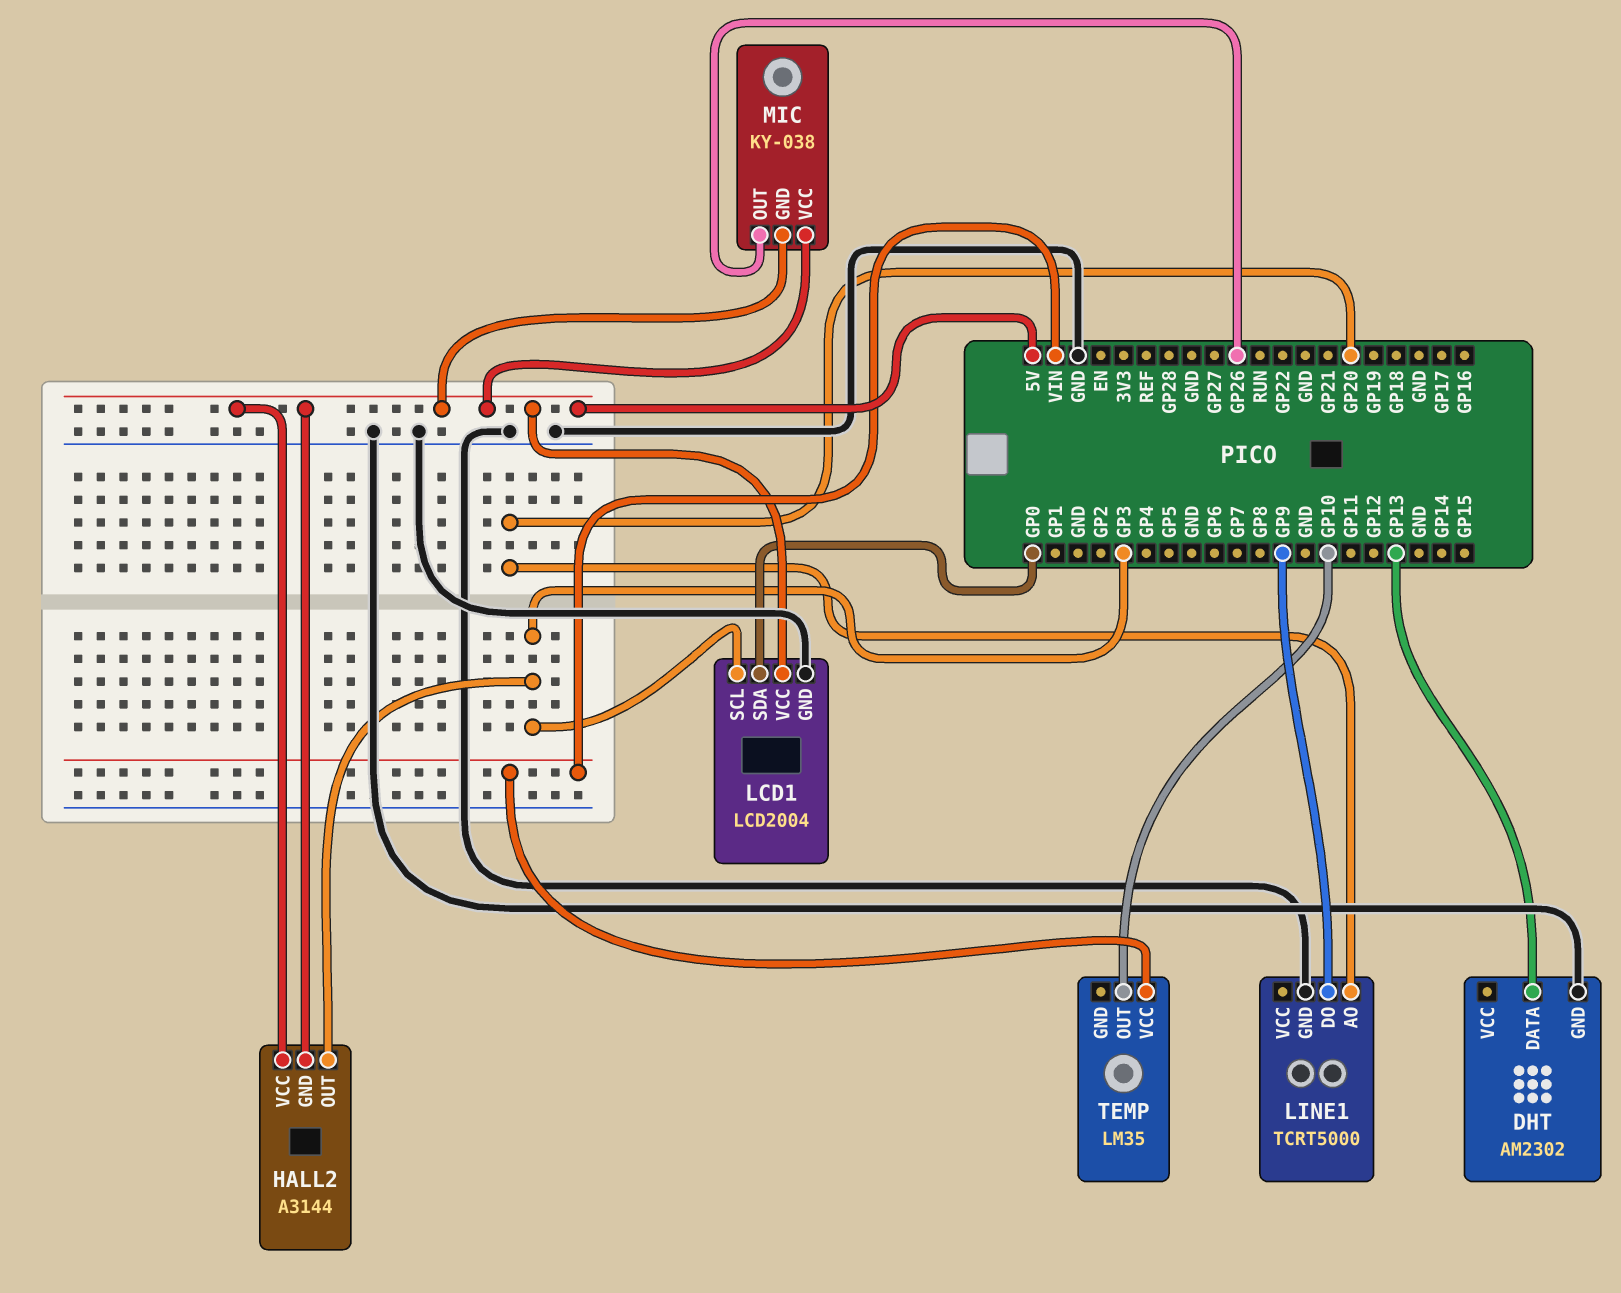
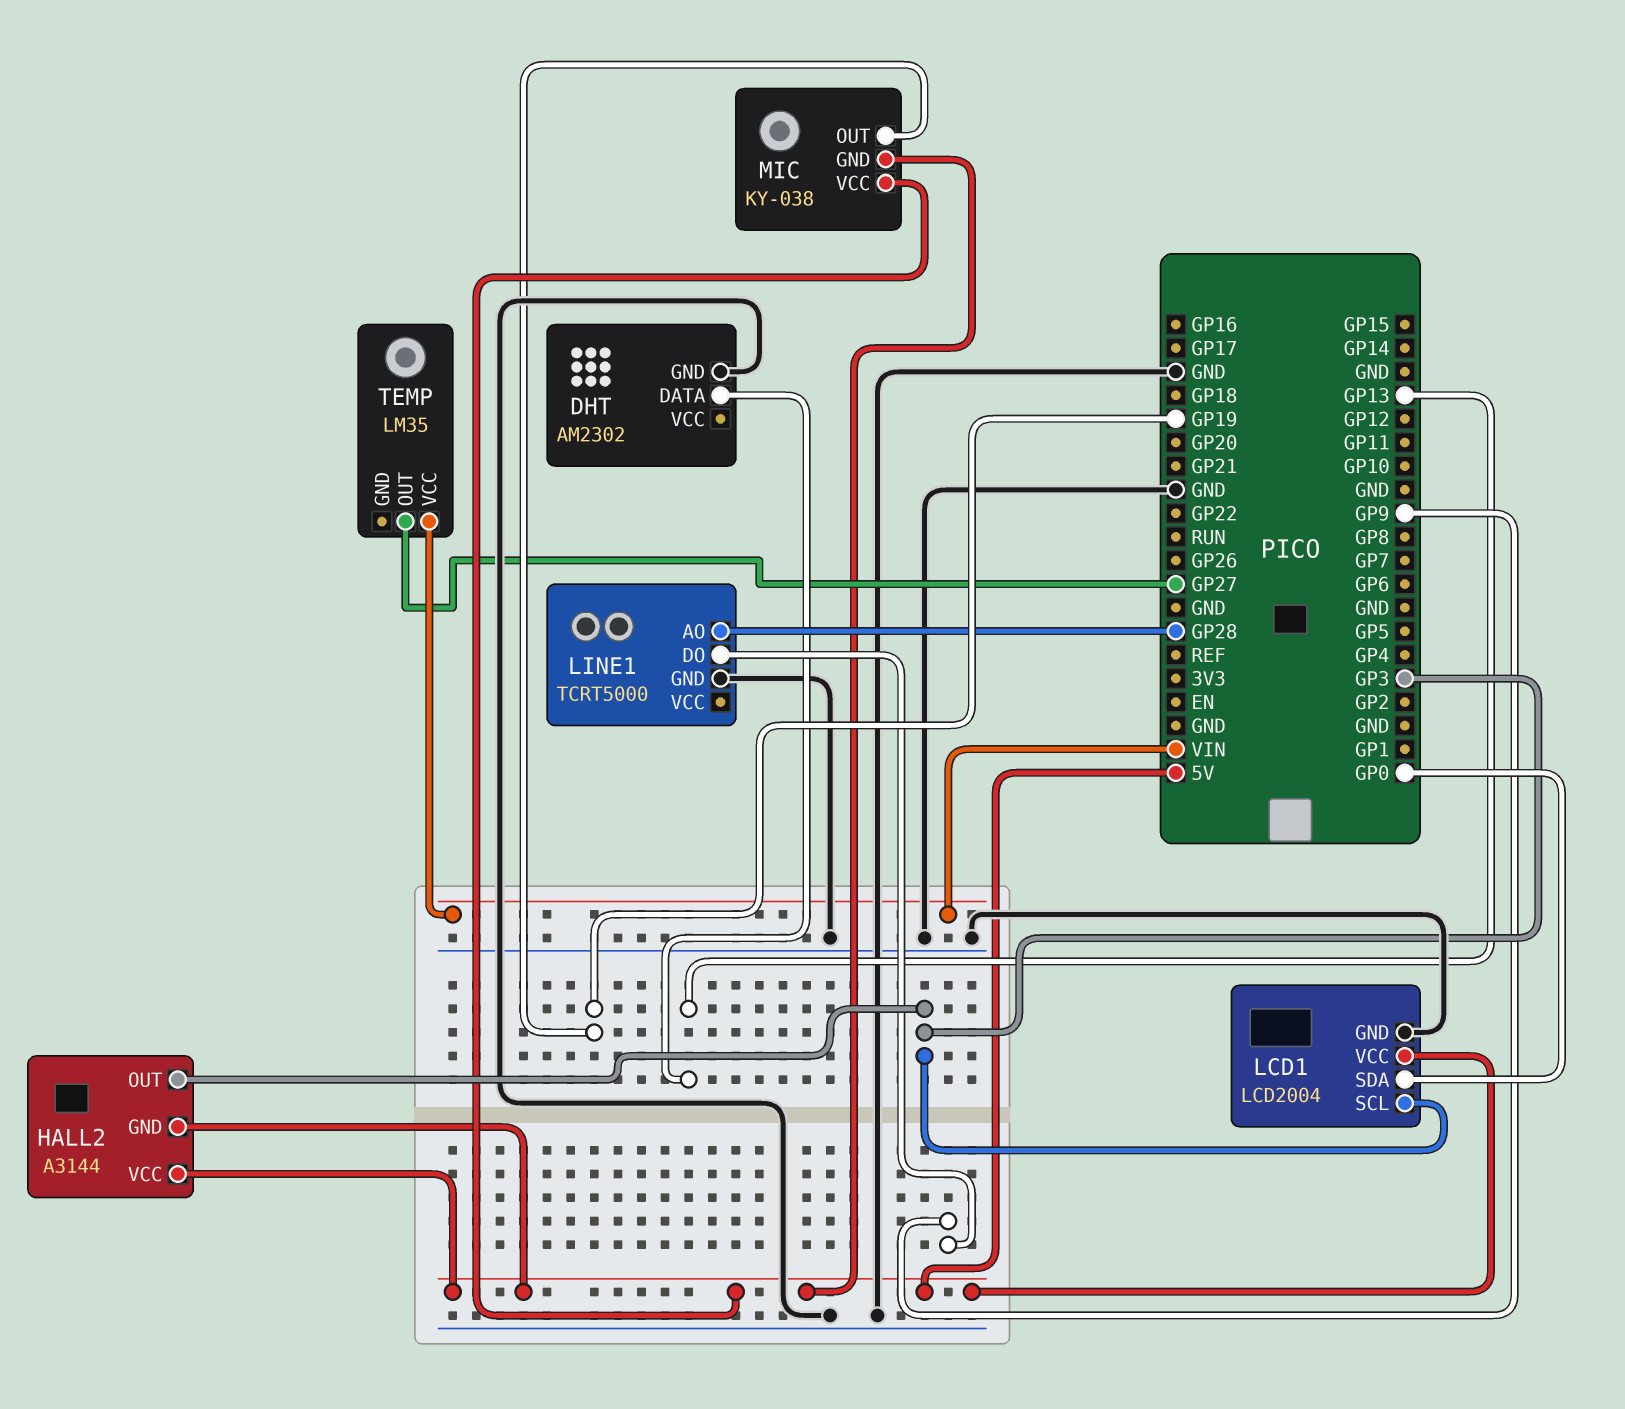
LINE1 pin AO: GP20 -> GP28
MIC pin OUT: GP26 -> GP19
TEMP pin OUT: GP10 -> GP27

